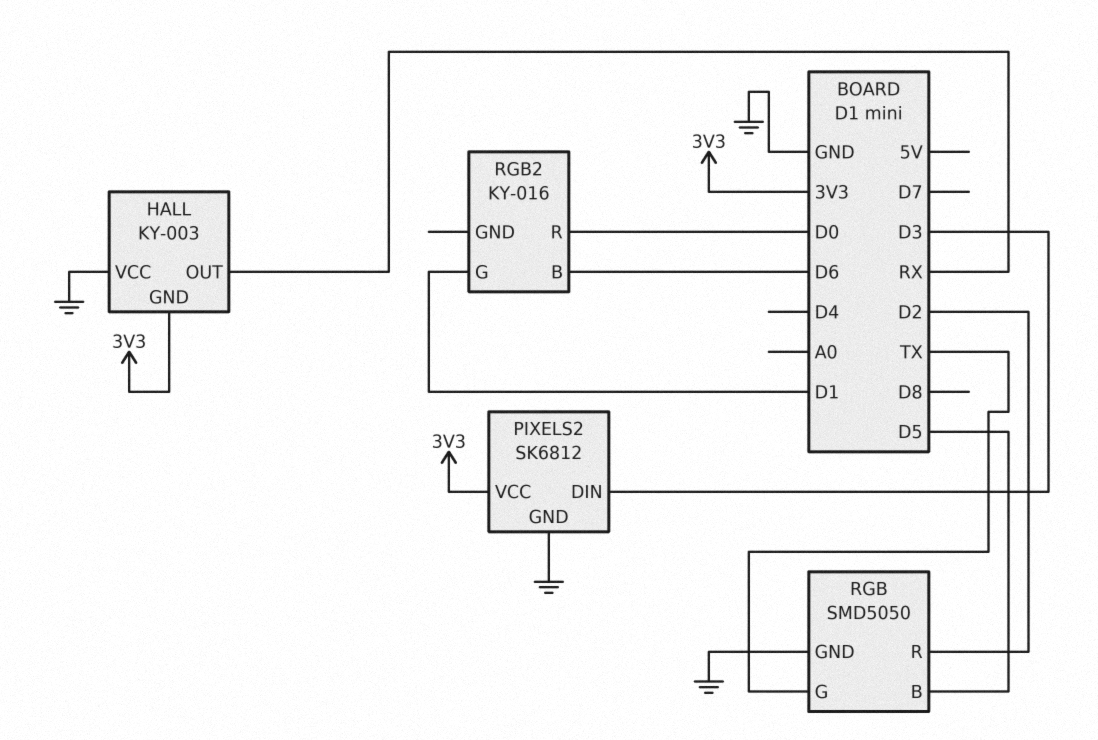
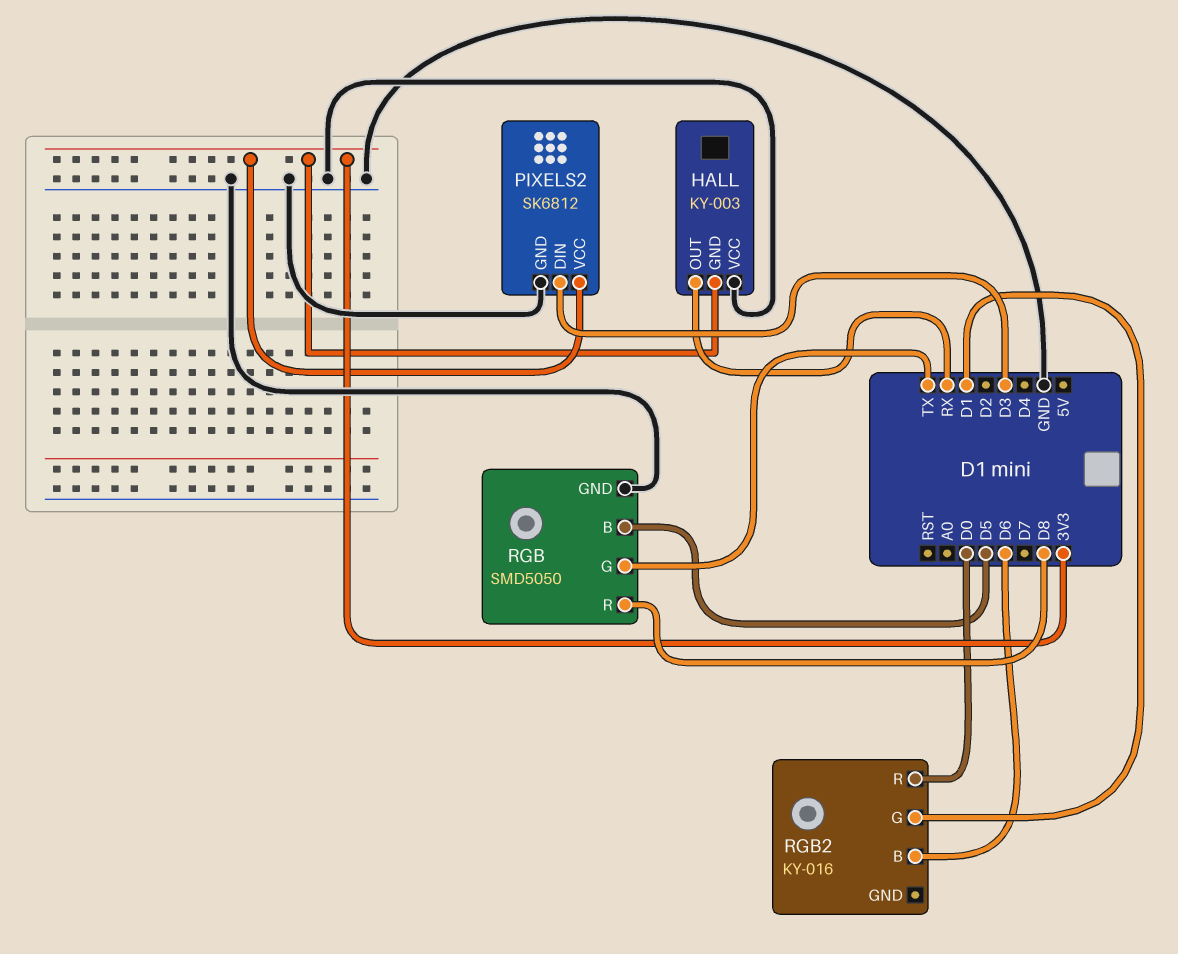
RGB pin R: D2 -> D8

